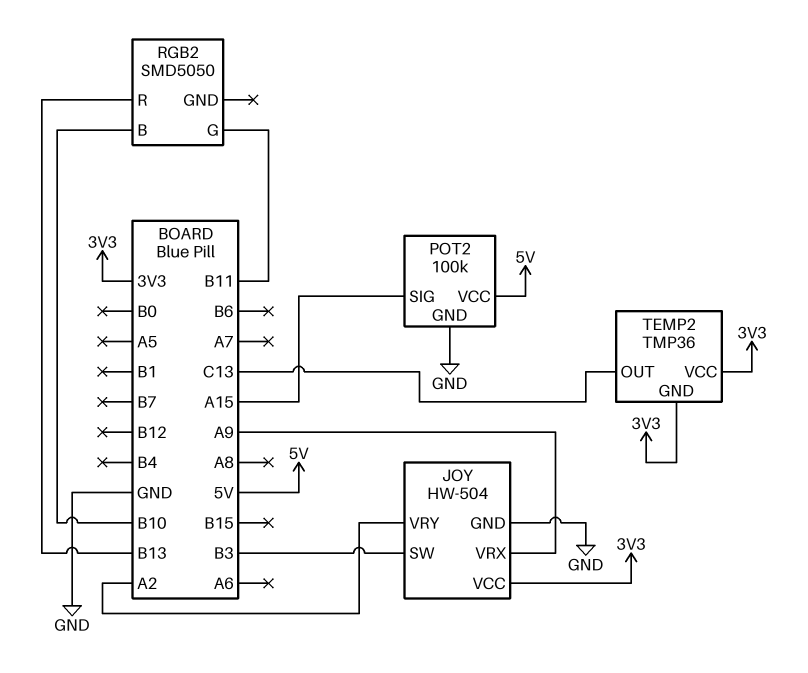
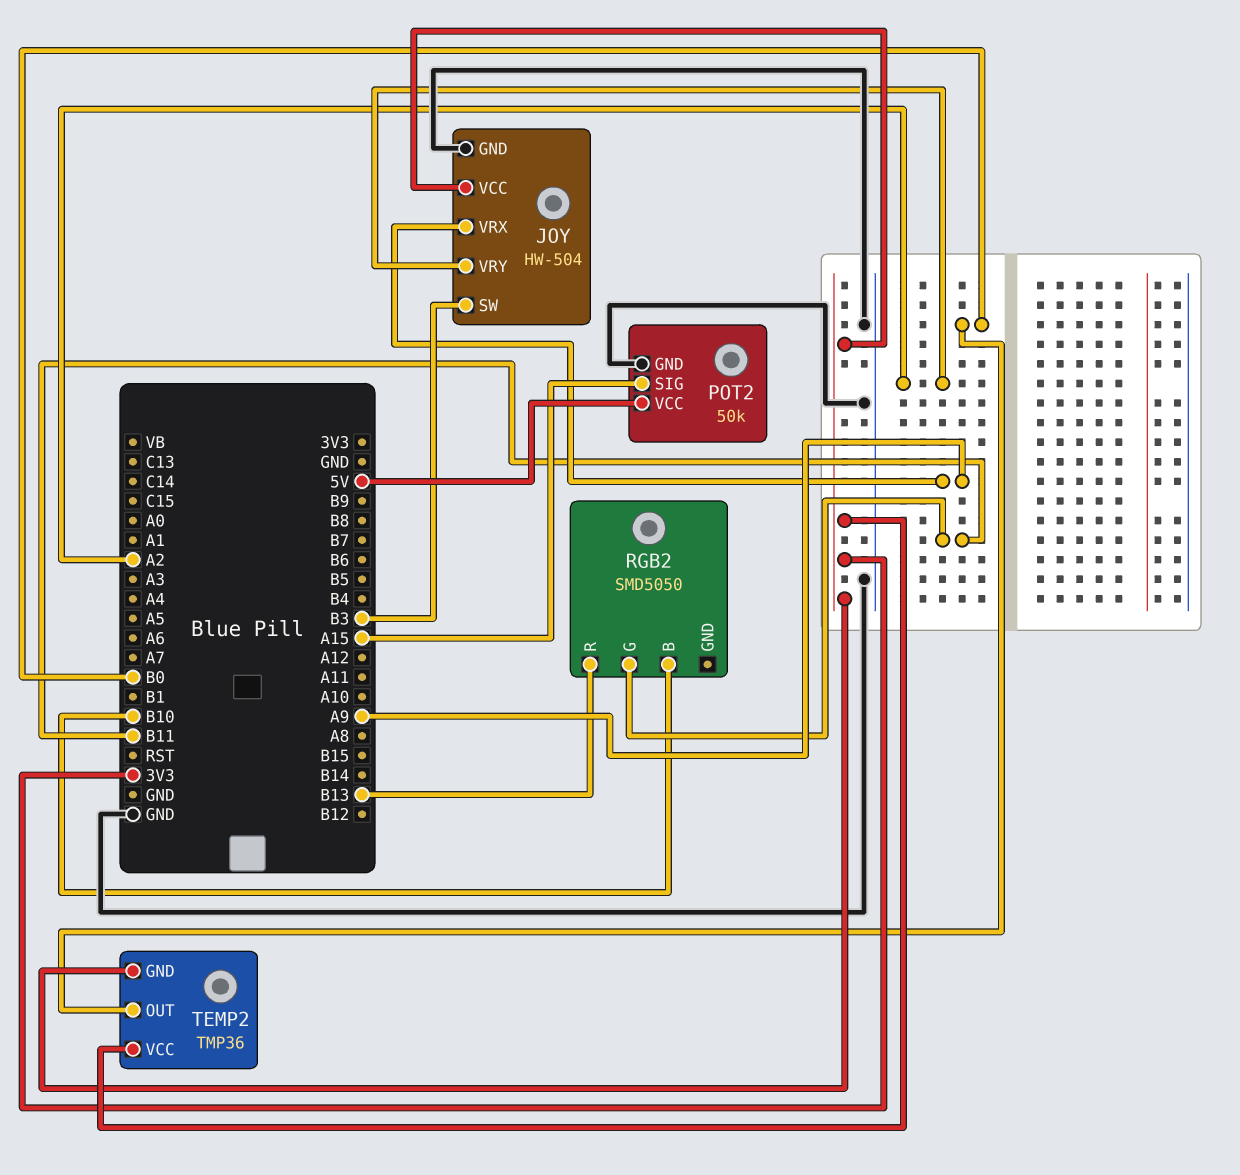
POT2: 100k -> 50k
TEMP2 pin OUT: C13 -> B0

